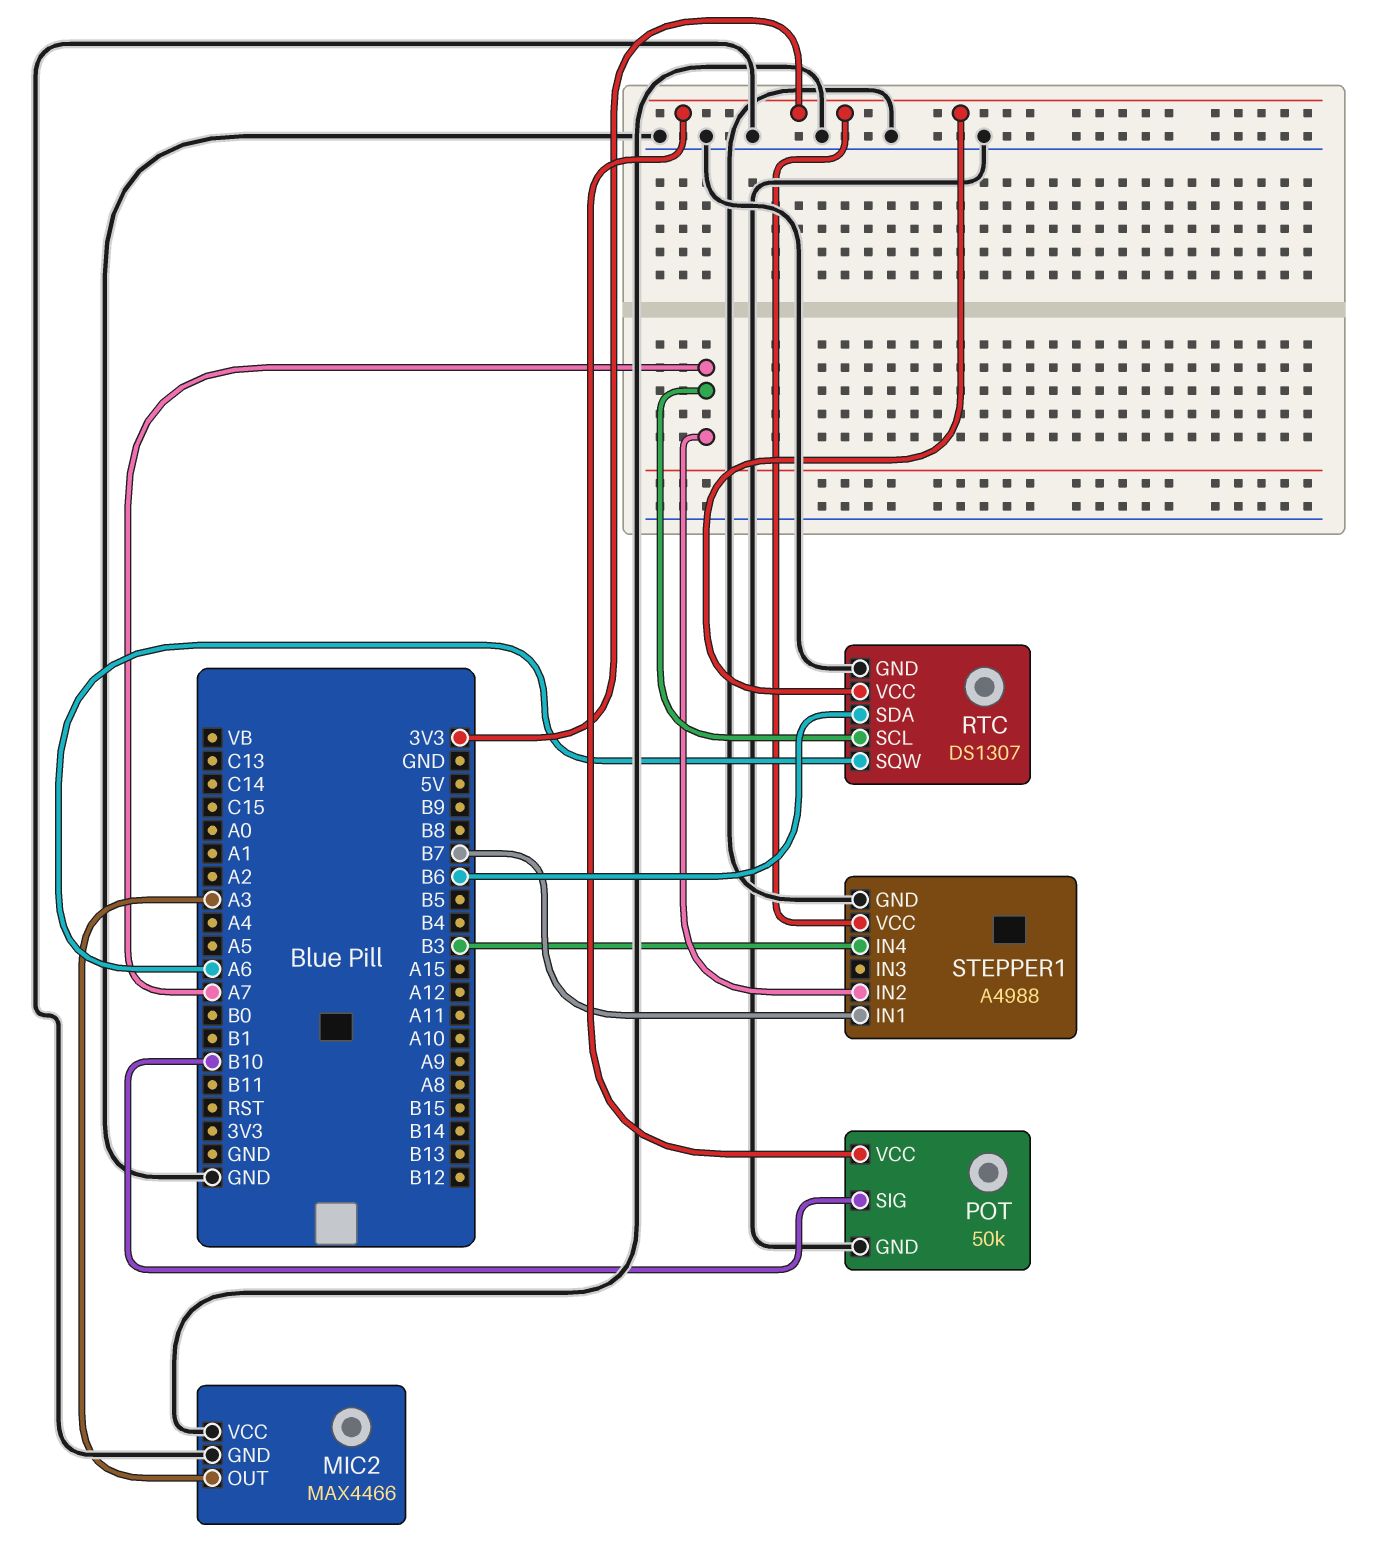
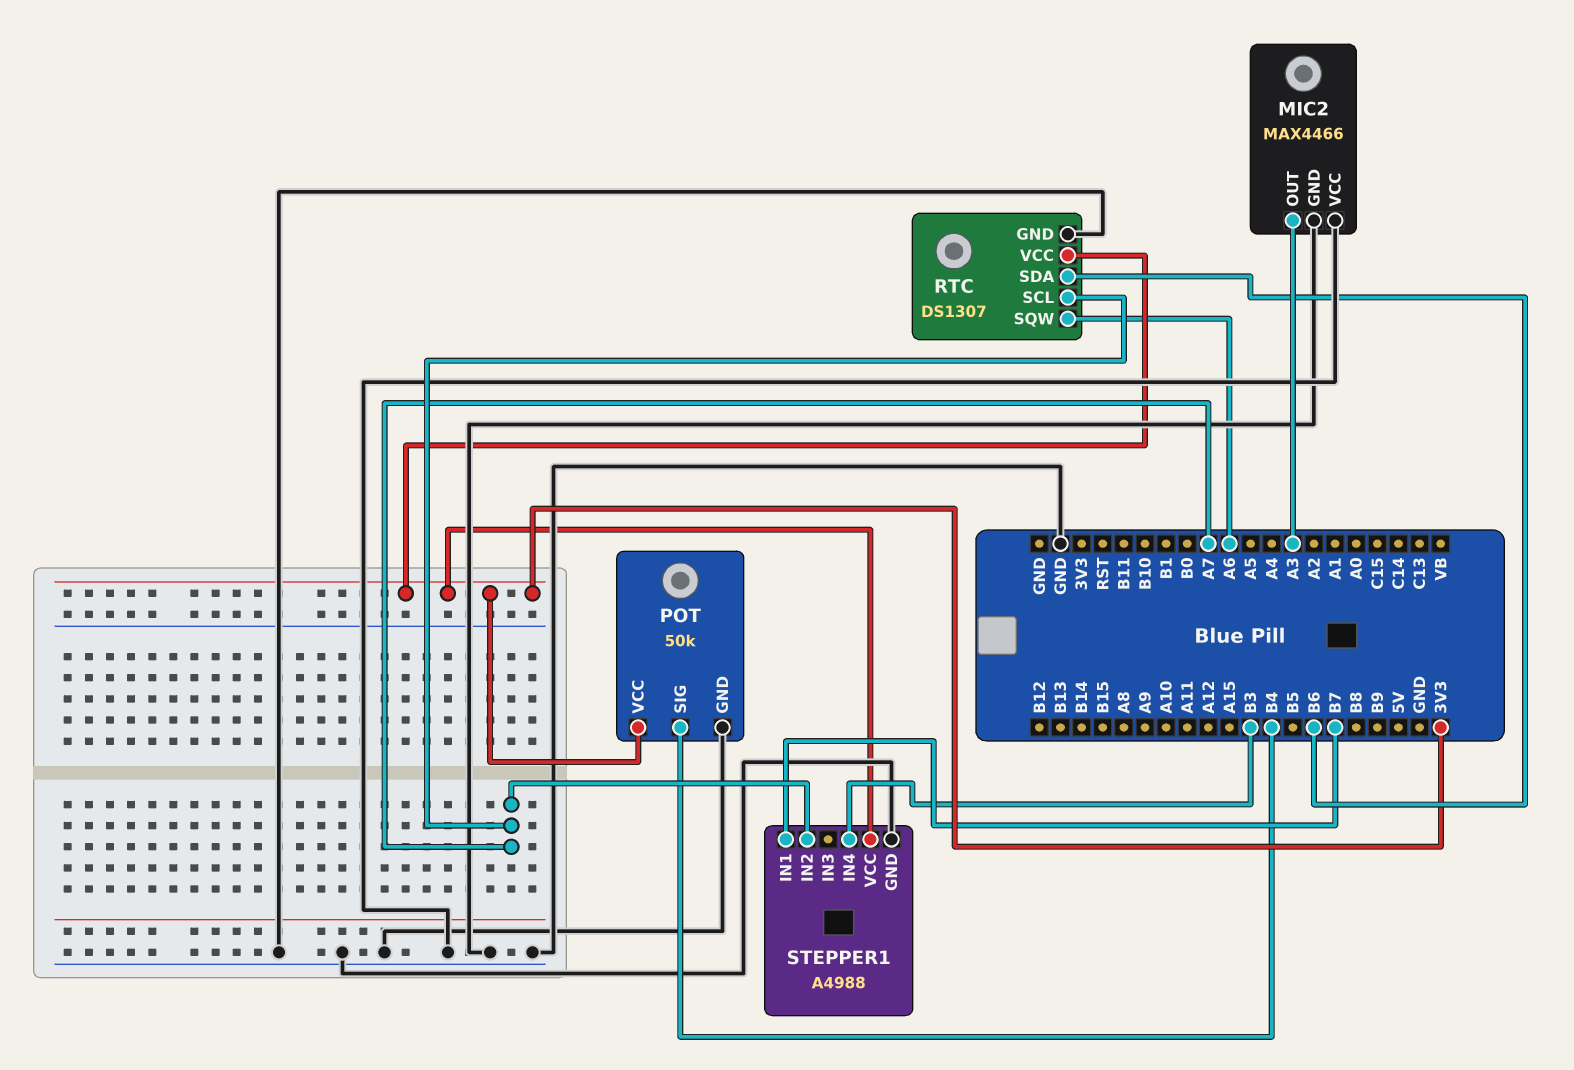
POT pin SIG: B10 -> B4

